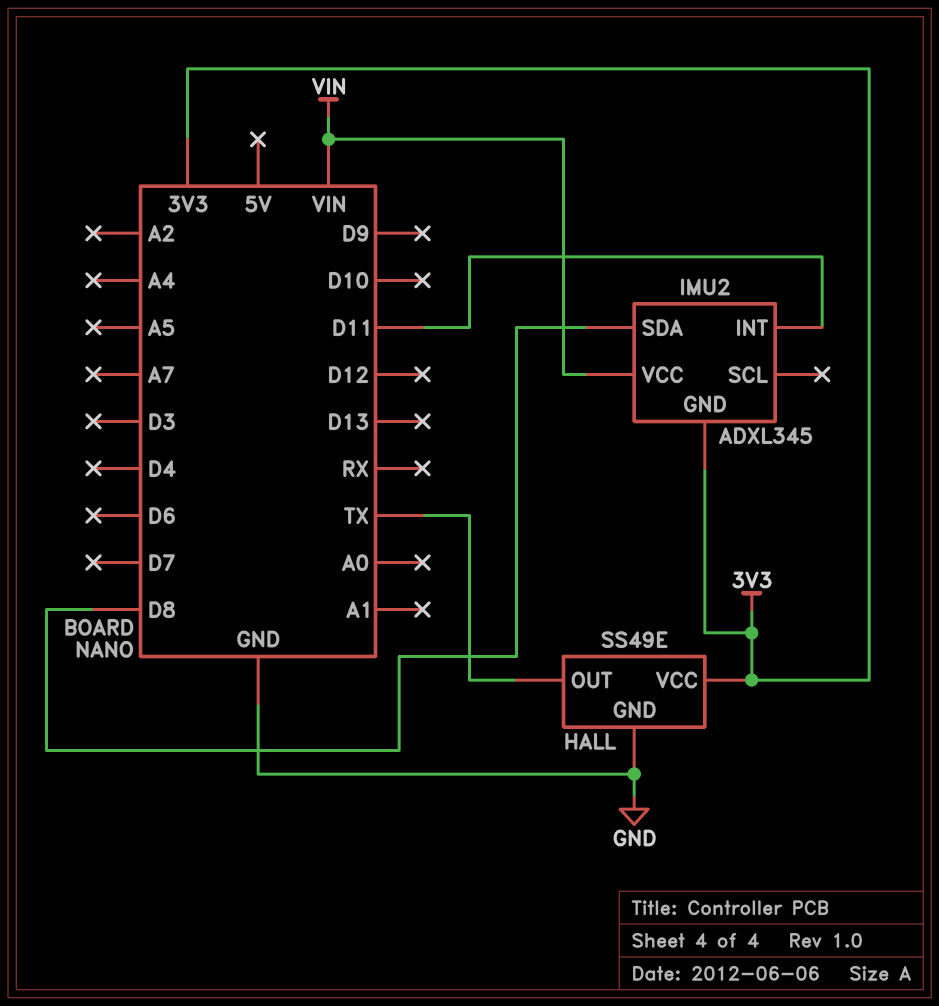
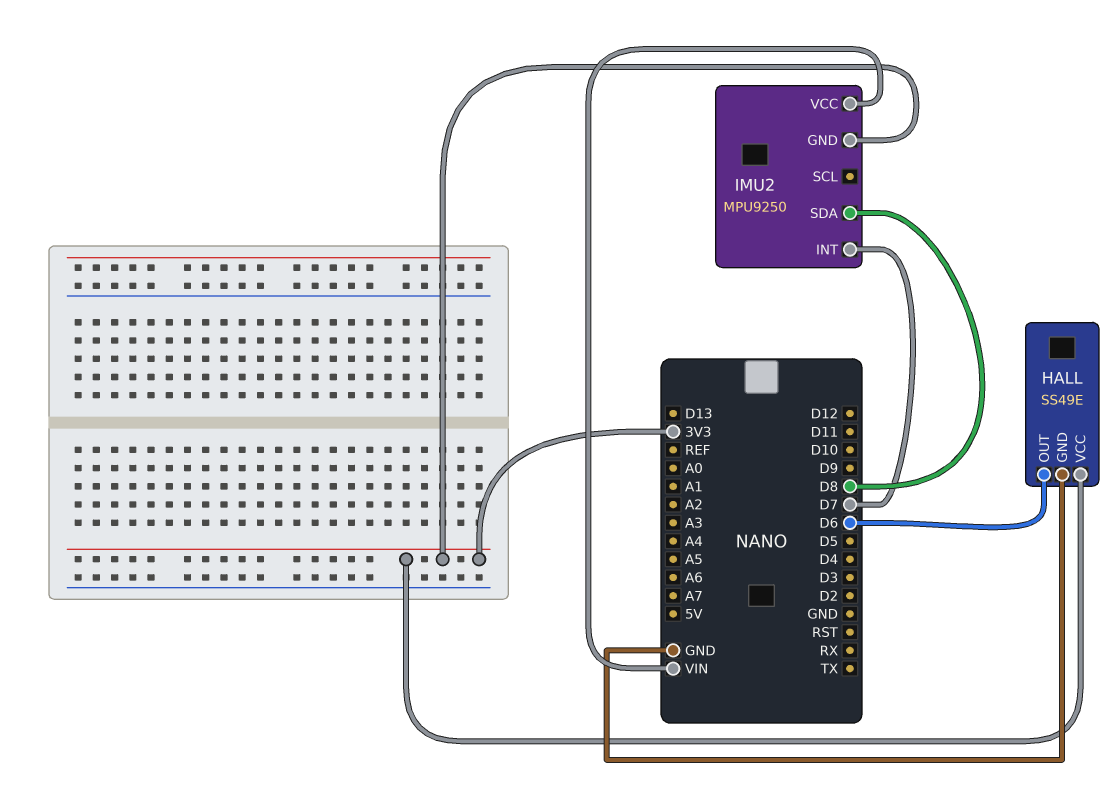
HALL pin OUT: TX -> D6
IMU2: ADXL345 -> MPU9250
IMU2 pin INT: D11 -> D7

